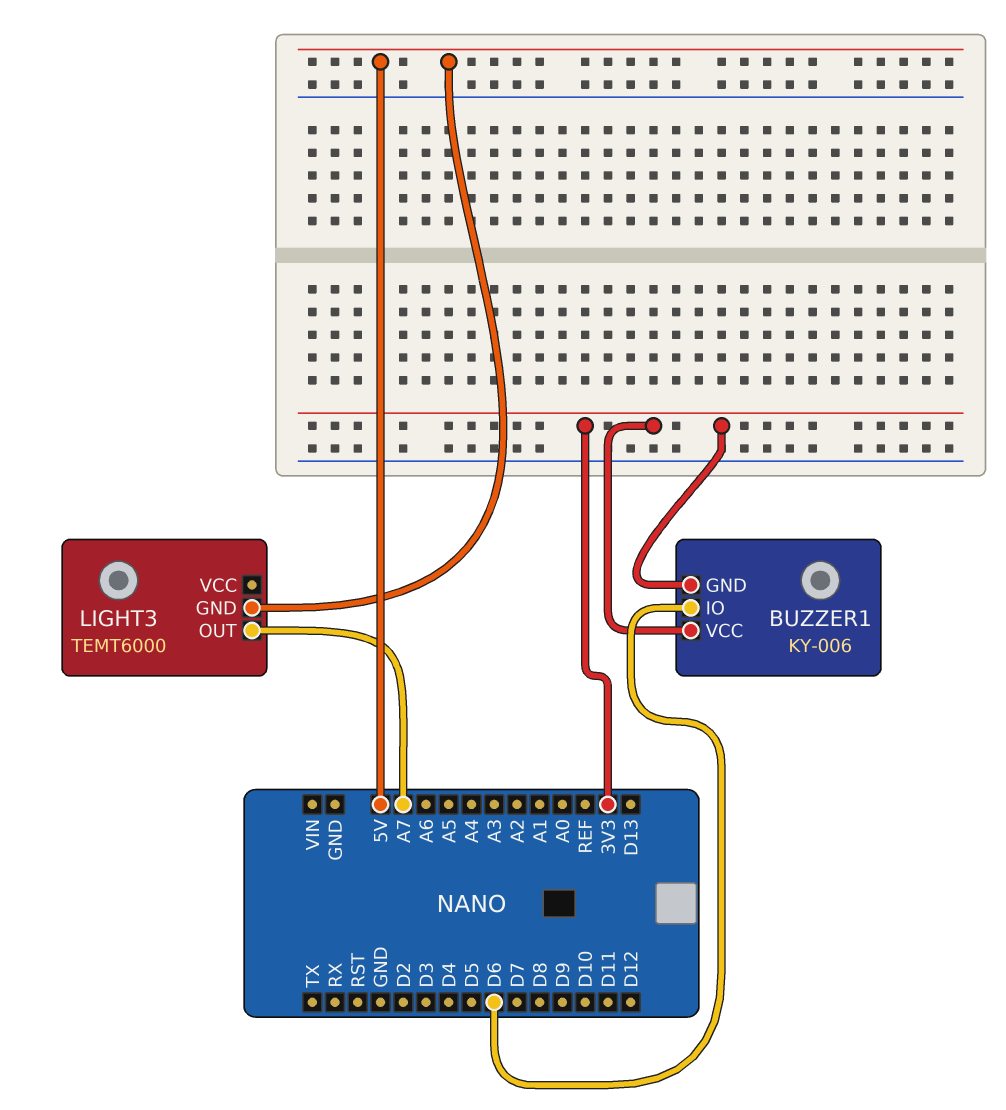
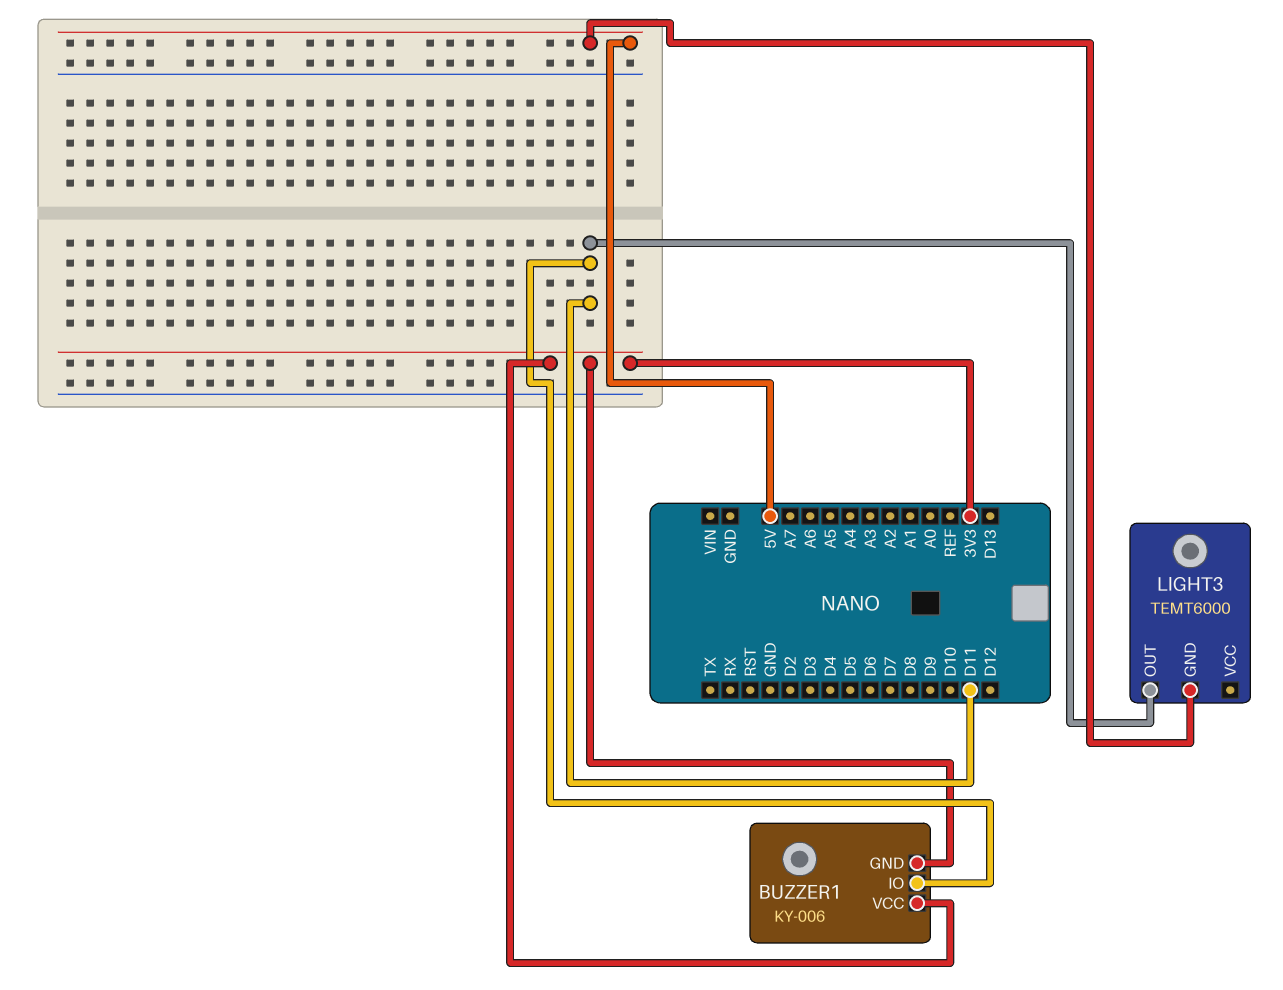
BUZZER1 pin IO: D6 -> D11
LIGHT3 pin OUT: A7 -> D11

